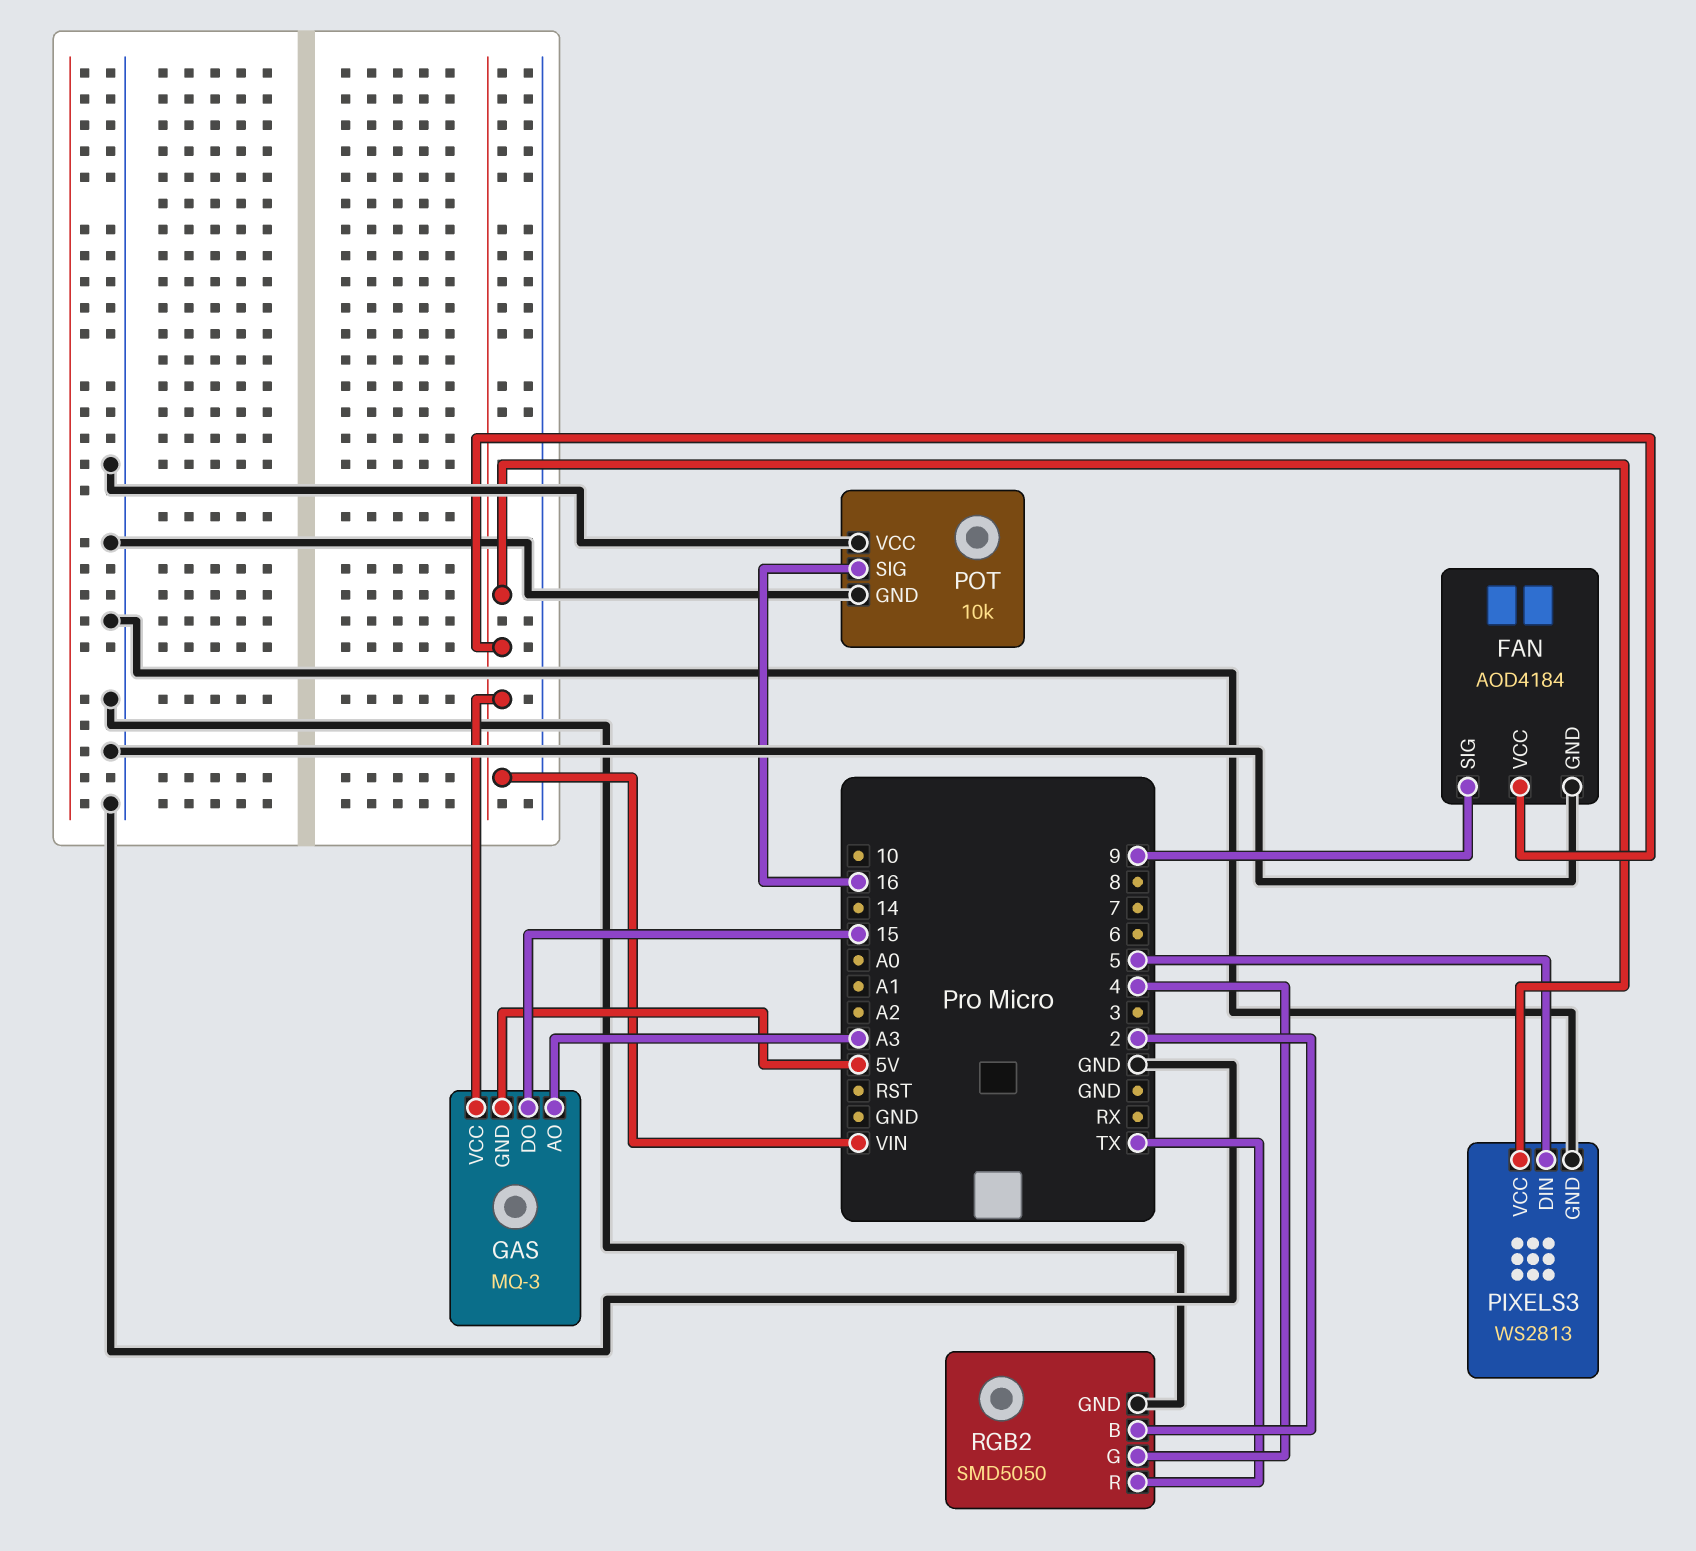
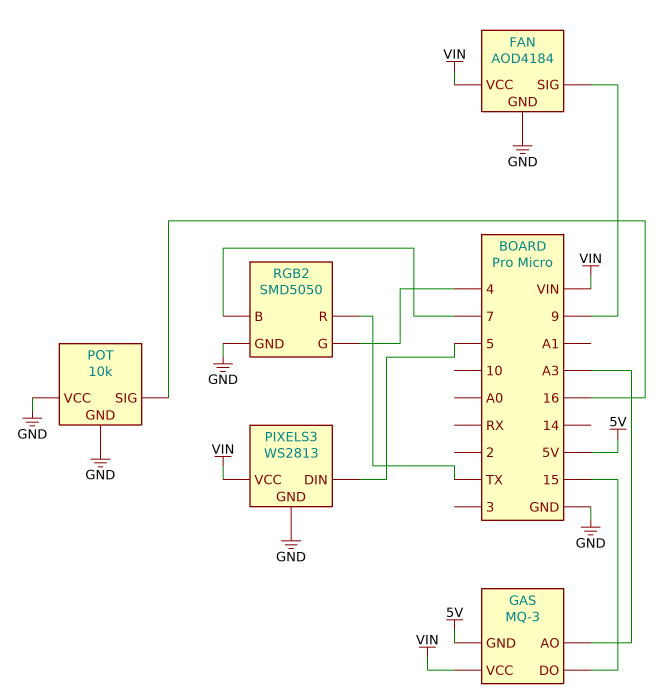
RGB2 pin B: 2 -> 7

